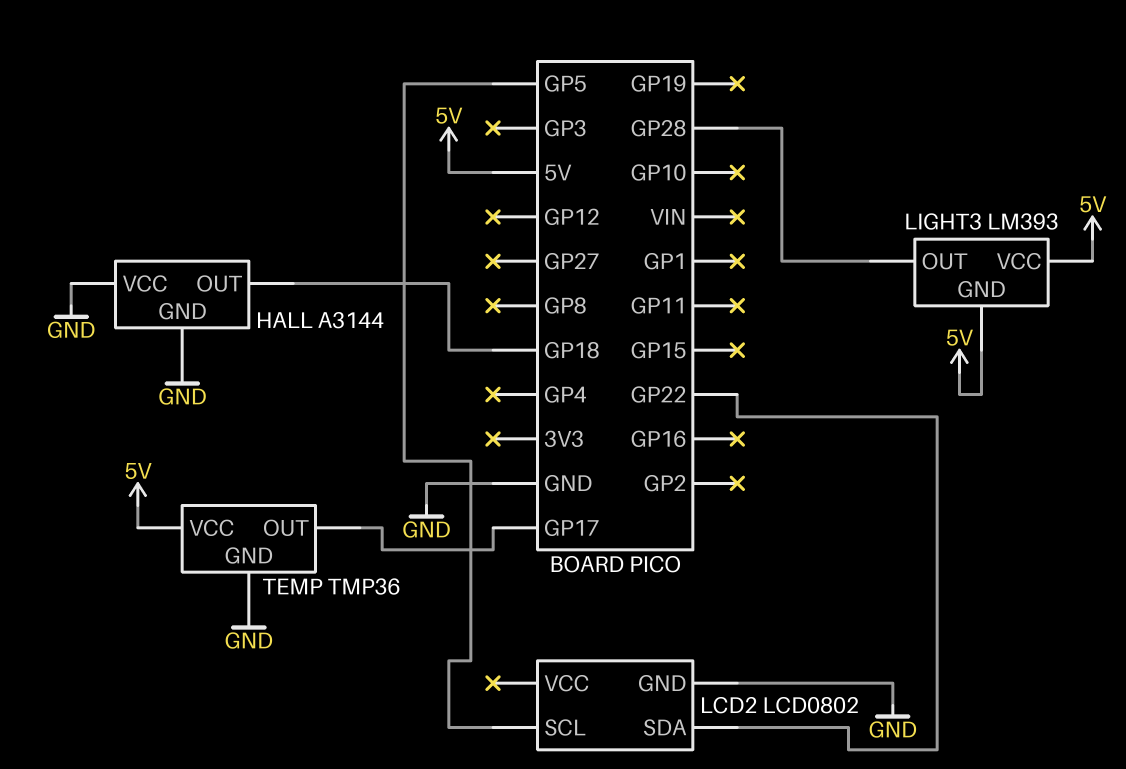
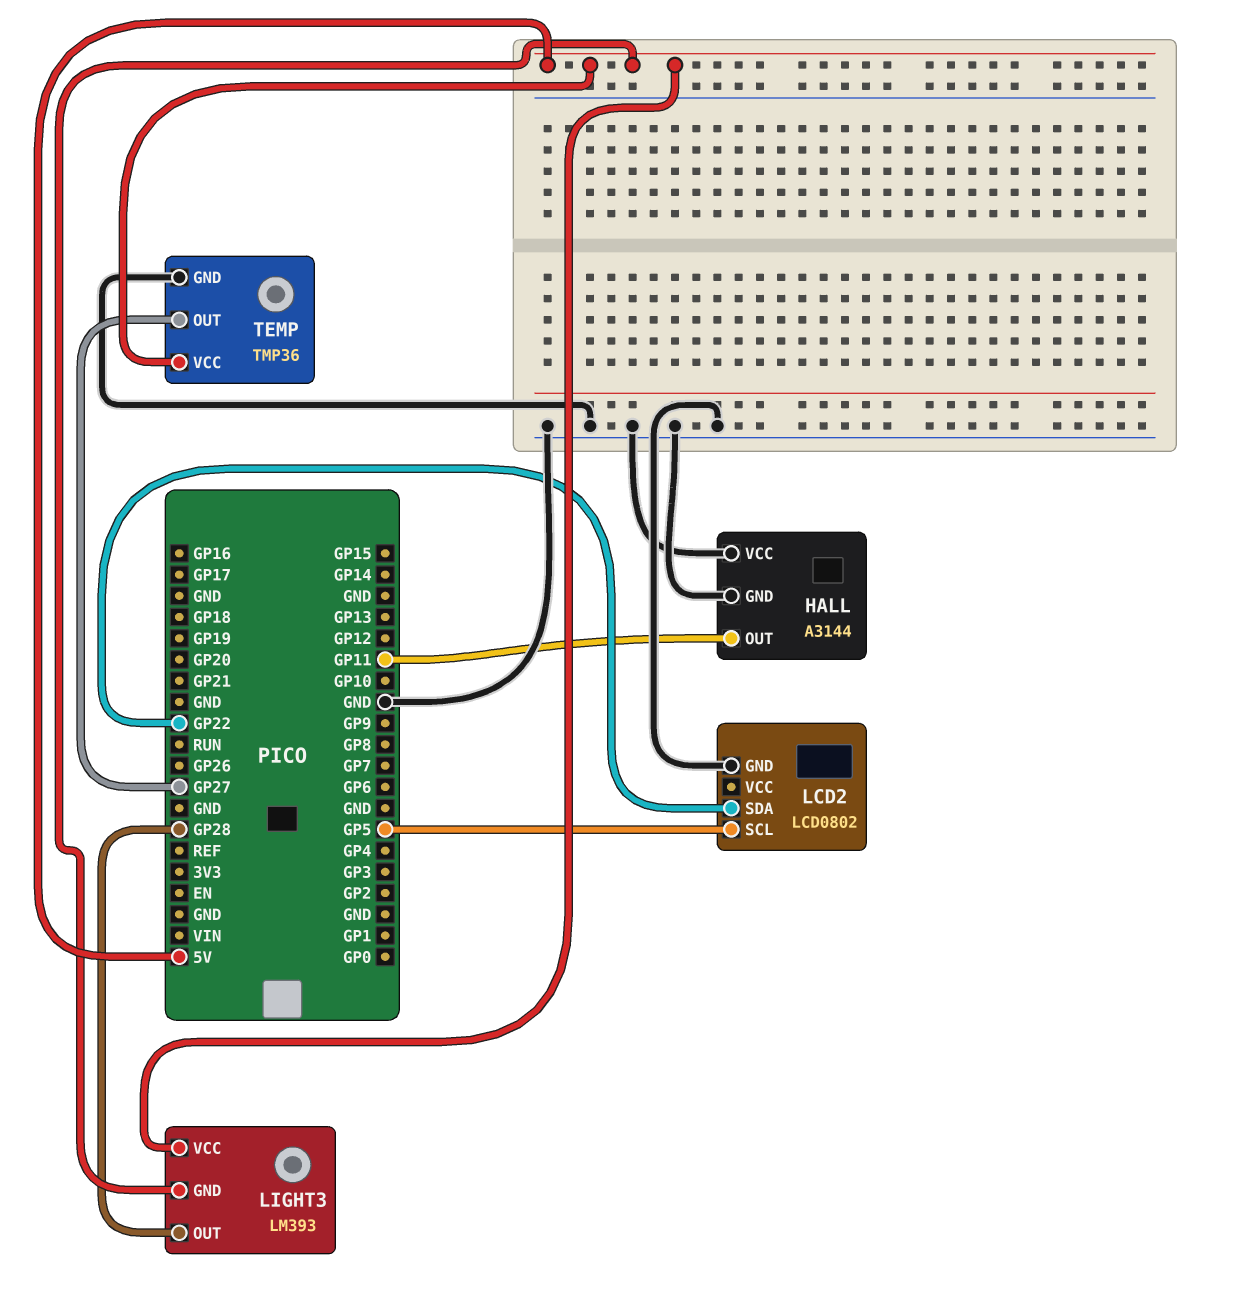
HALL pin OUT: GP18 -> GP11
TEMP pin OUT: GP17 -> GP27

